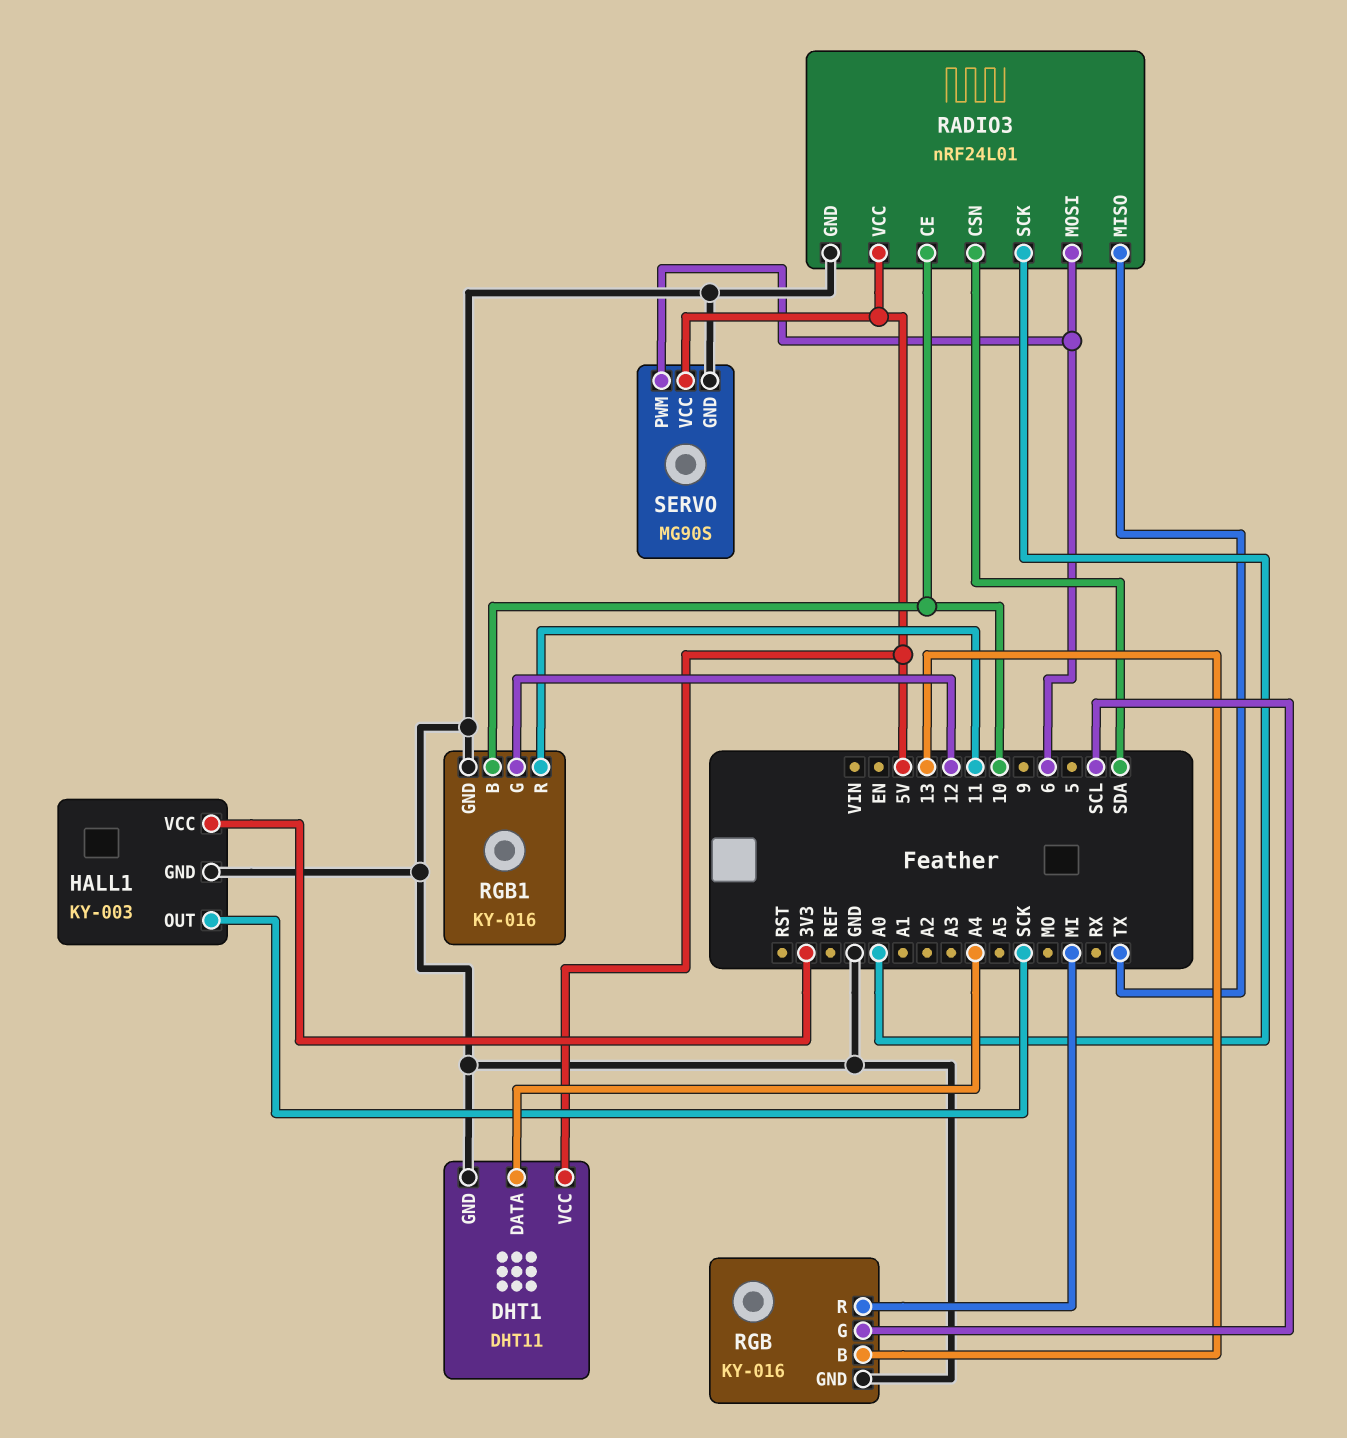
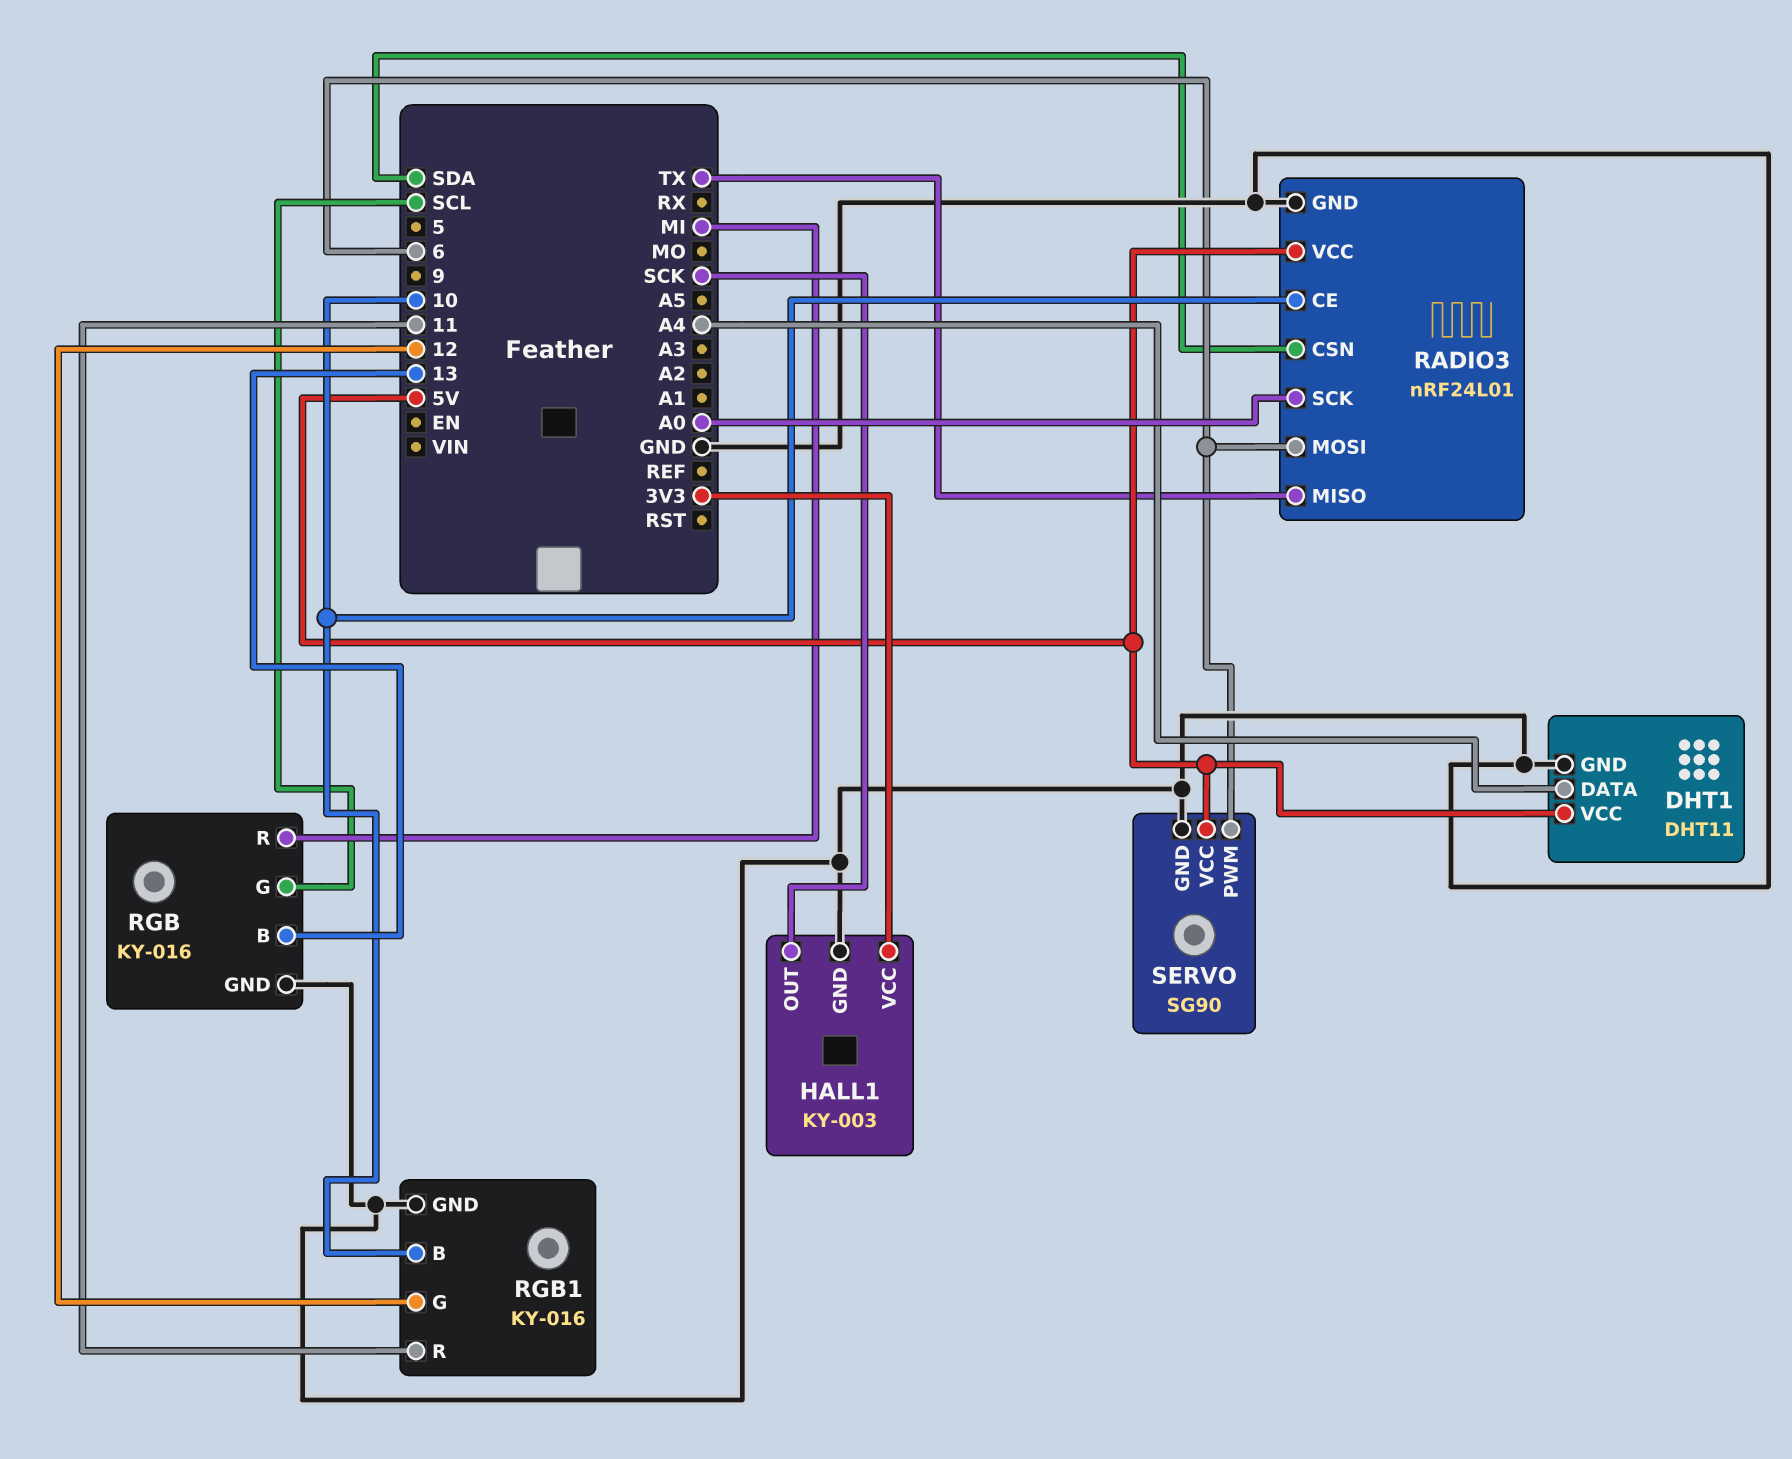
SERVO: MG90S -> SG90

